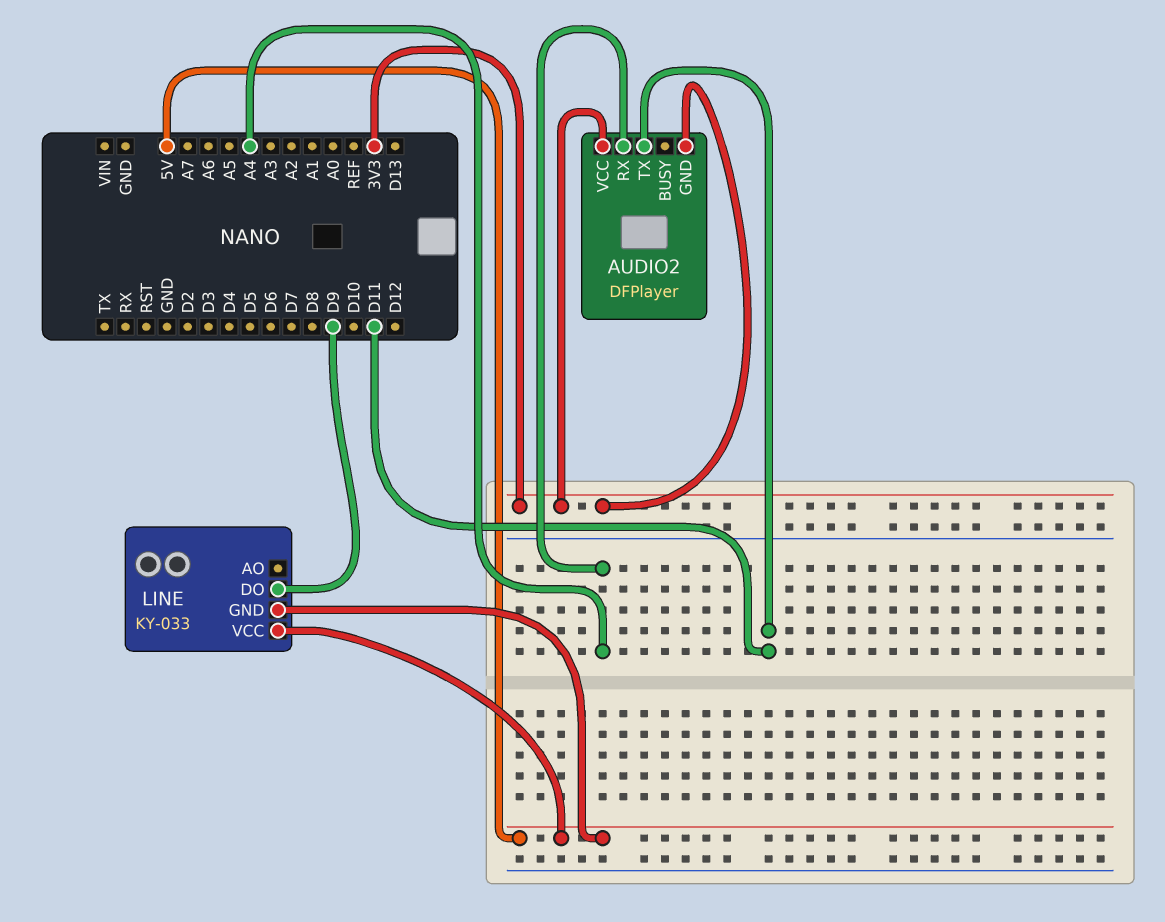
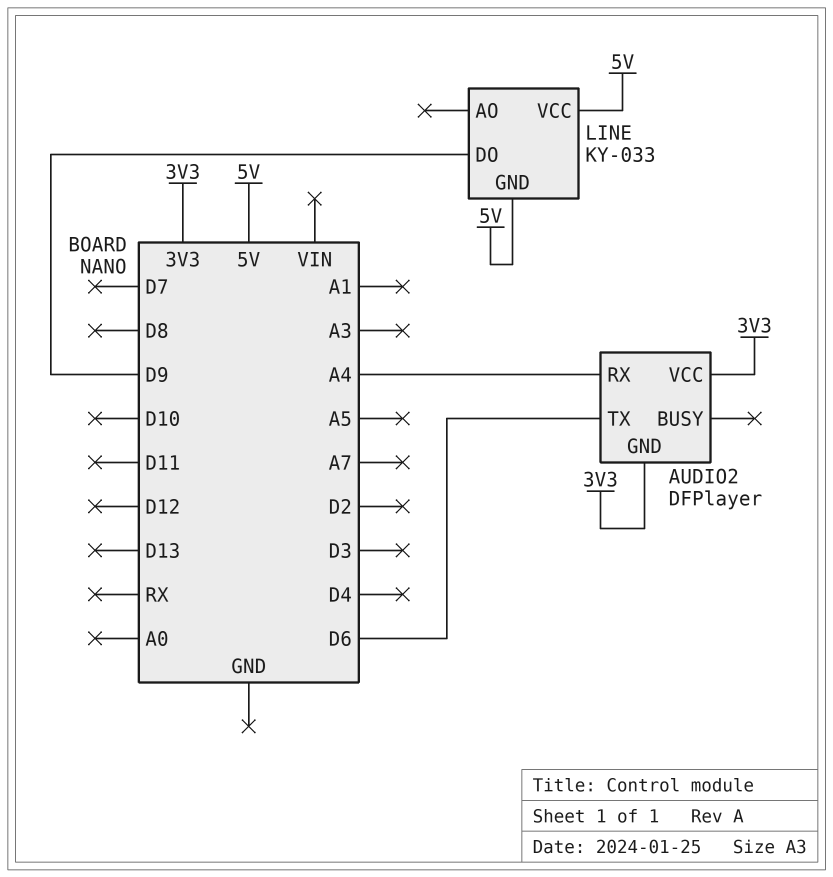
AUDIO2 pin TX: D11 -> D6

